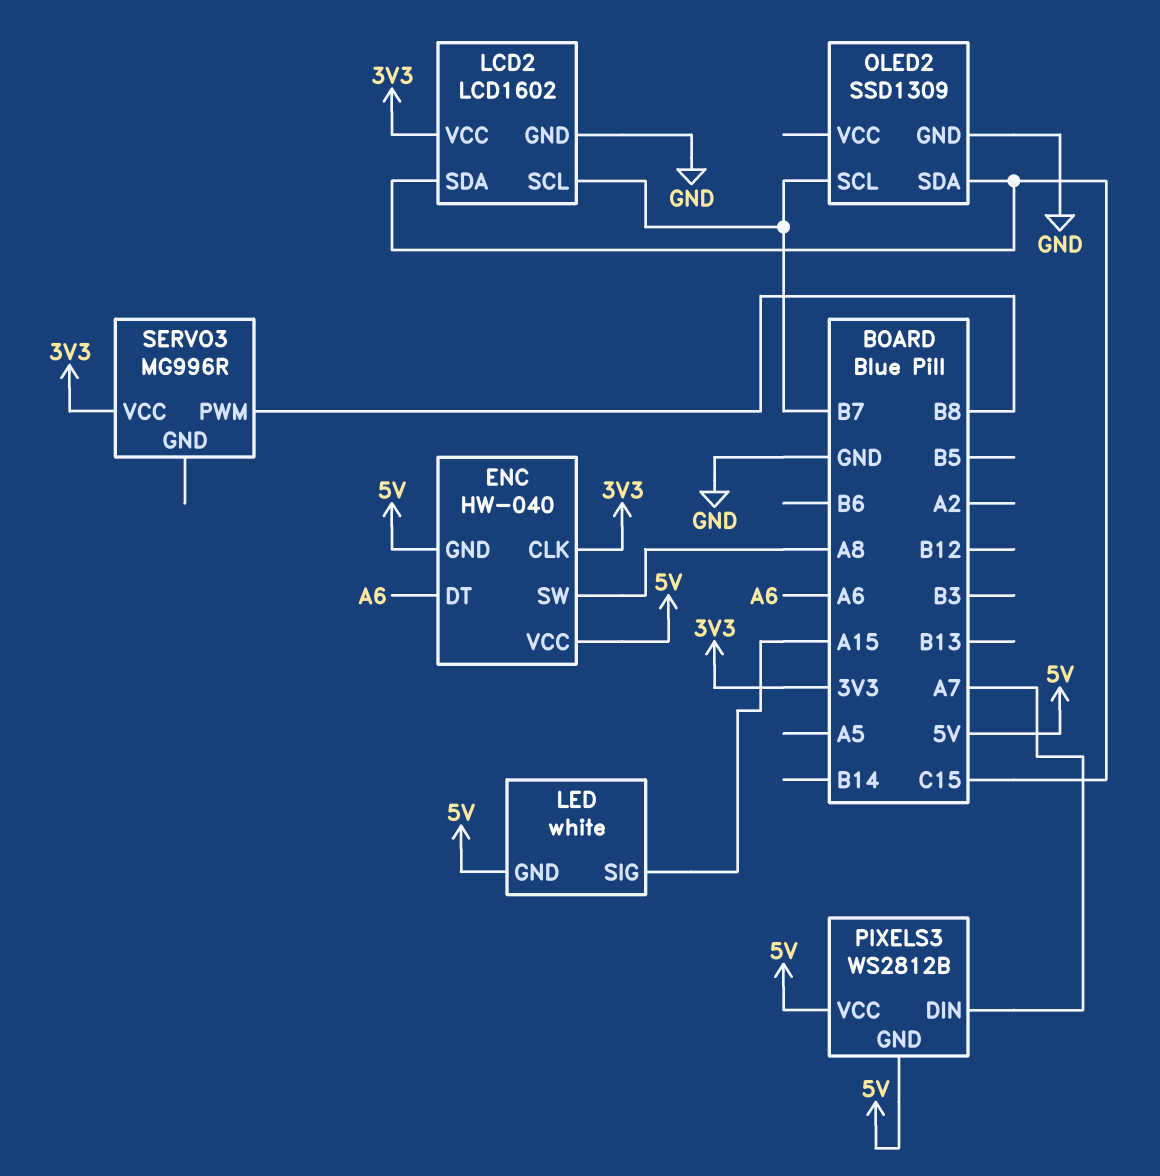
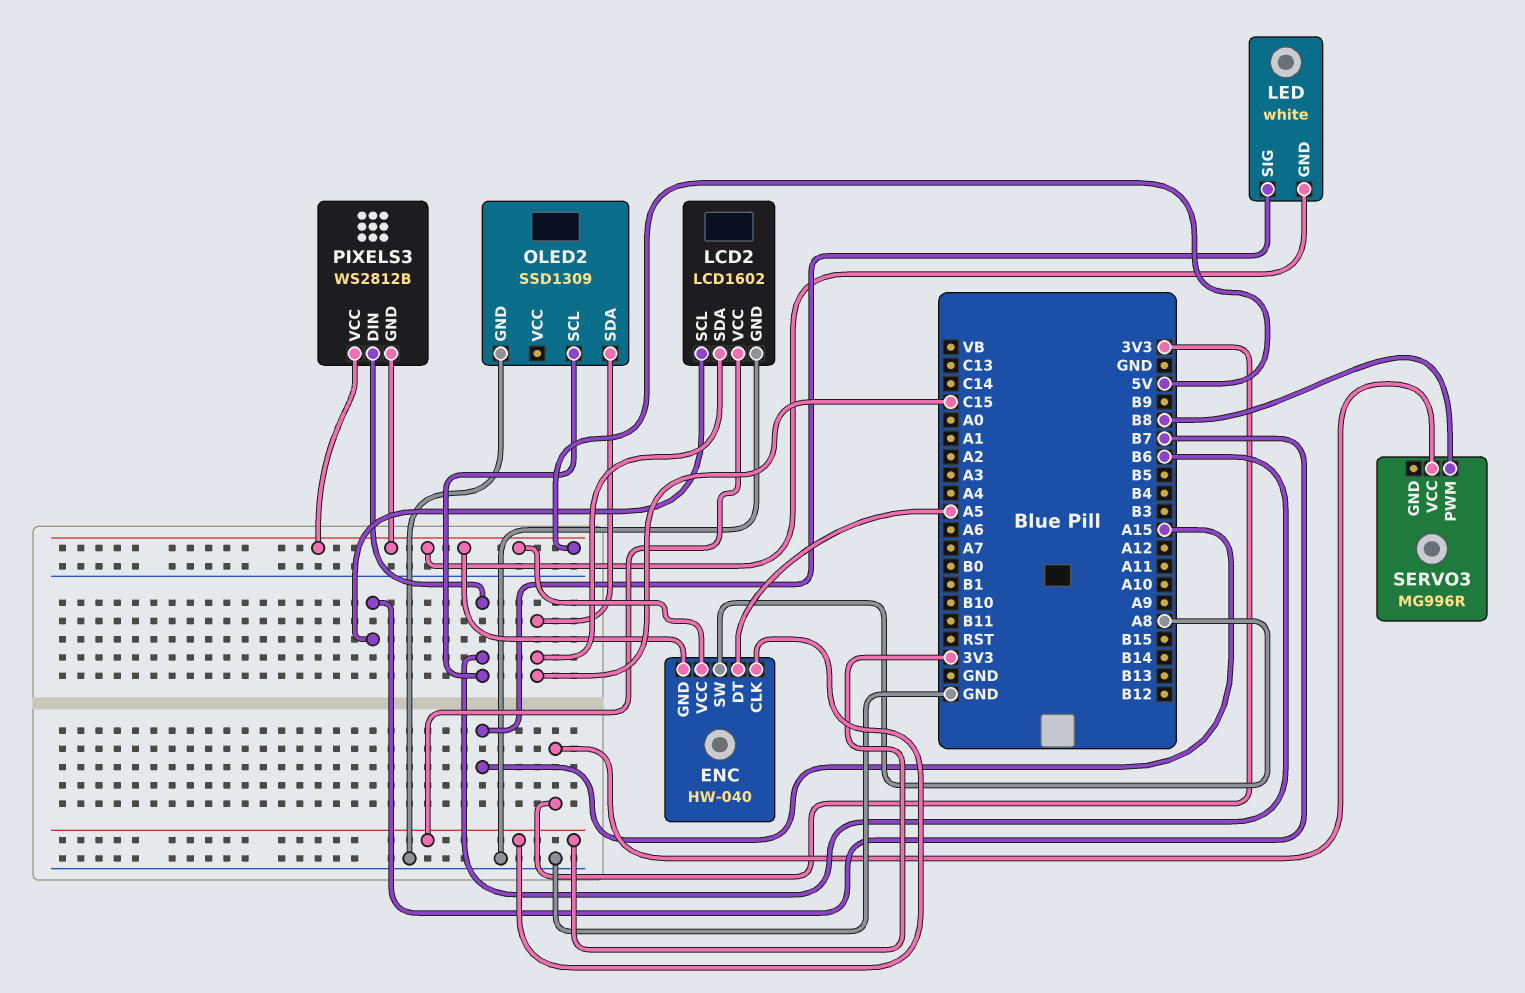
ENC pin DT: A6 -> A5
OLED2 pin SCL: B7 -> B6
PIXELS3 pin DIN: A7 -> B6

